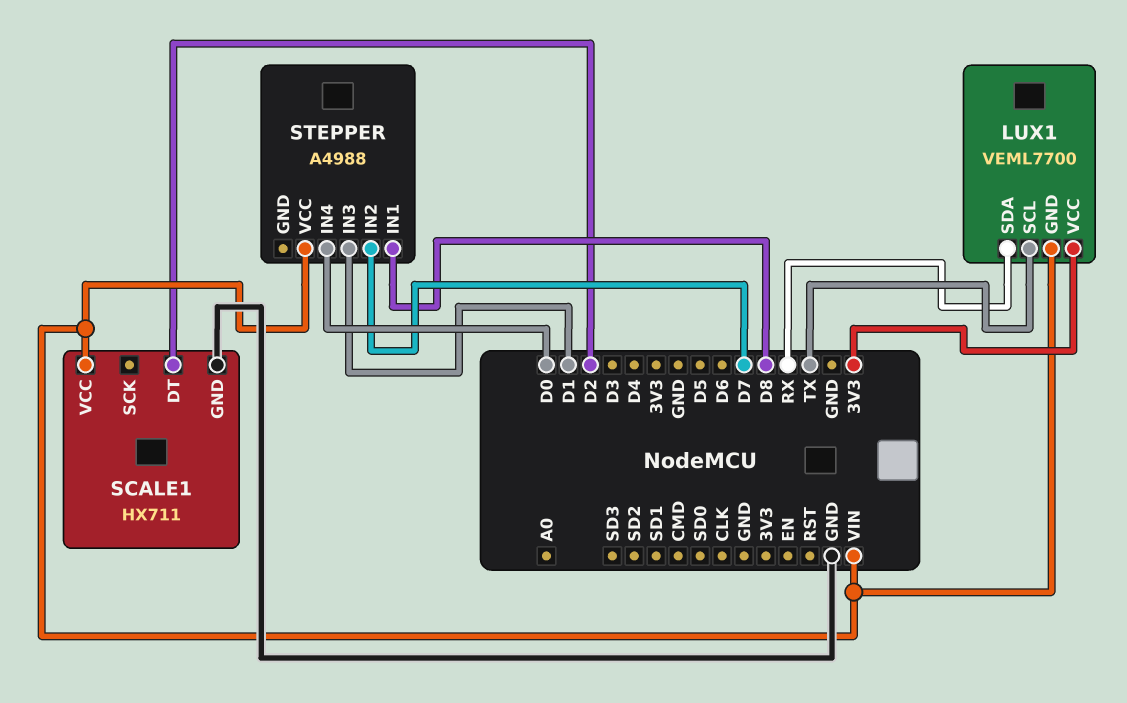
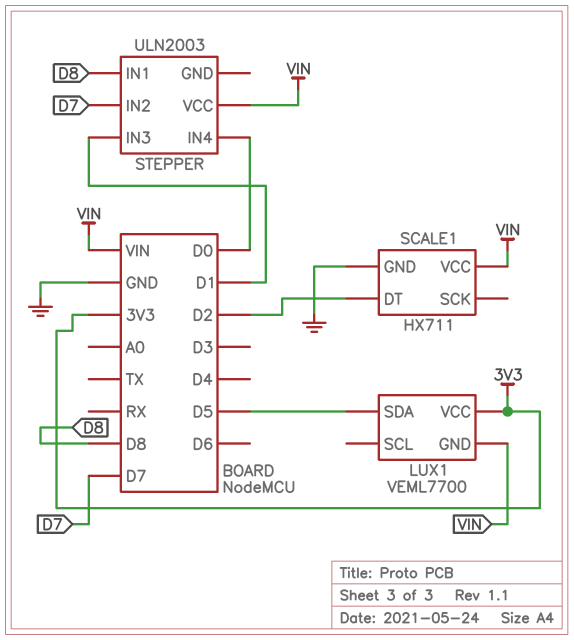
LUX1 pin SCL: TX -> none
LUX1 pin SDA: RX -> D5
STEPPER: A4988 -> ULN2003

